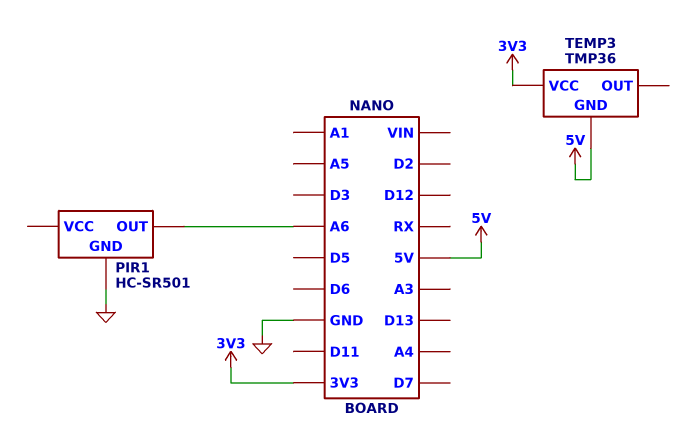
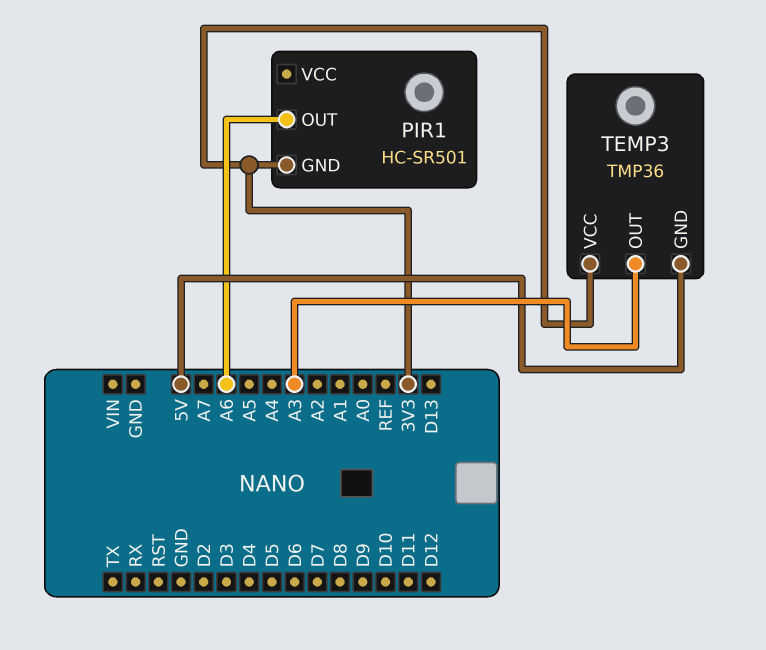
PIR1 pin GND: GND -> 3V3
TEMP3 pin OUT: none -> A3

